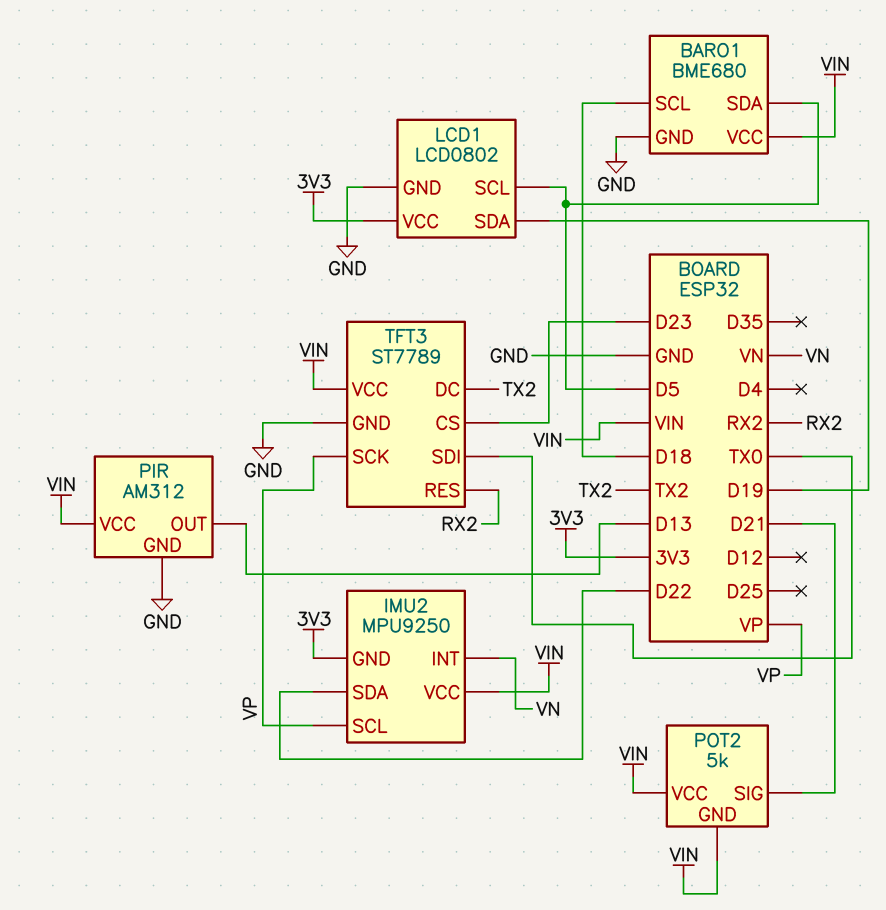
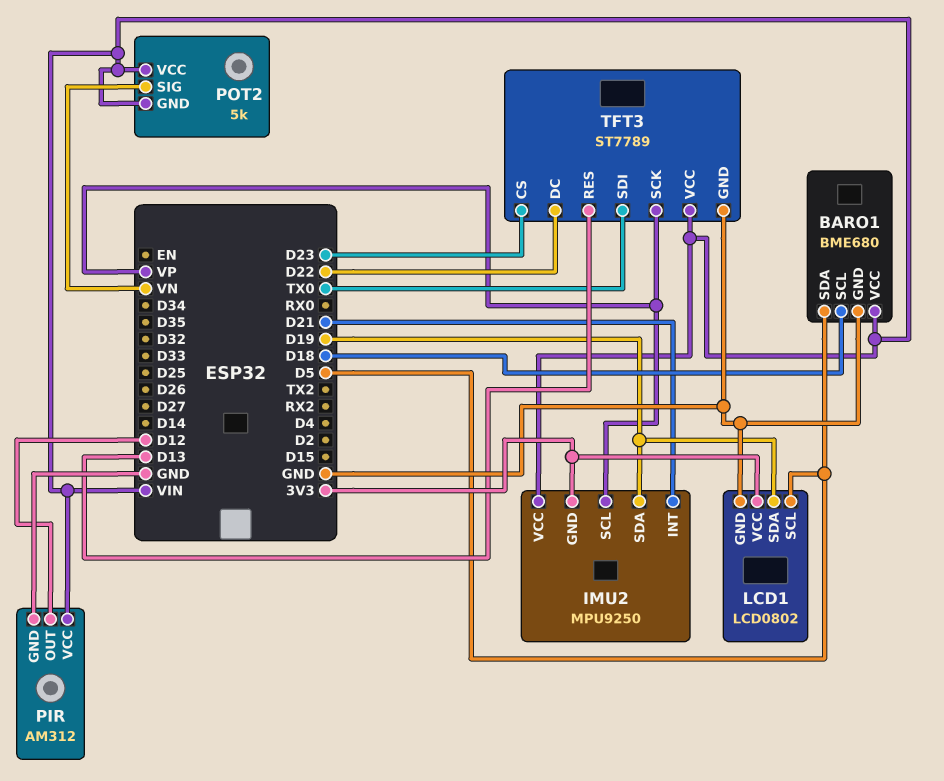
IMU2 pin INT: VN -> D21
IMU2 pin SDA: D22 -> D19
PIR pin OUT: D13 -> D12
POT2 pin SIG: D21 -> VN
TFT3 pin DC: TX2 -> D22
TFT3 pin RES: RX2 -> D13

